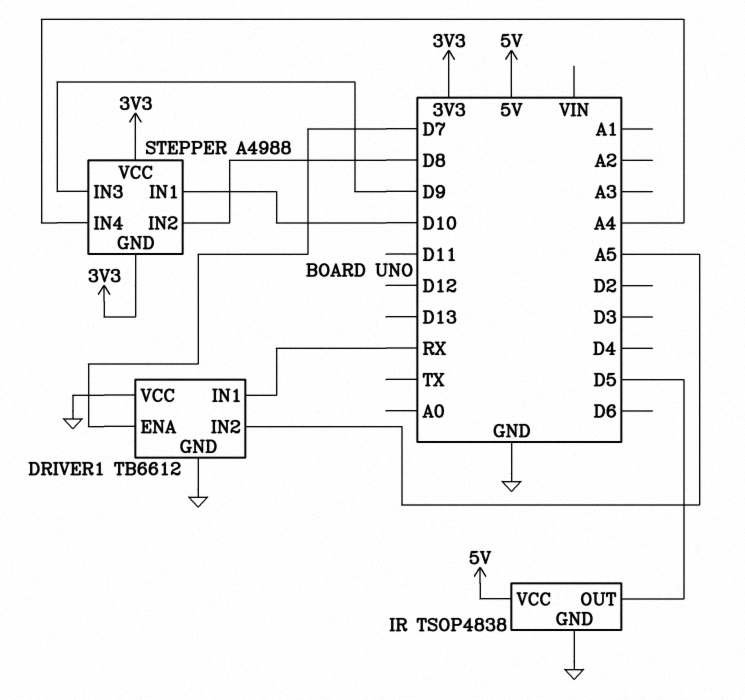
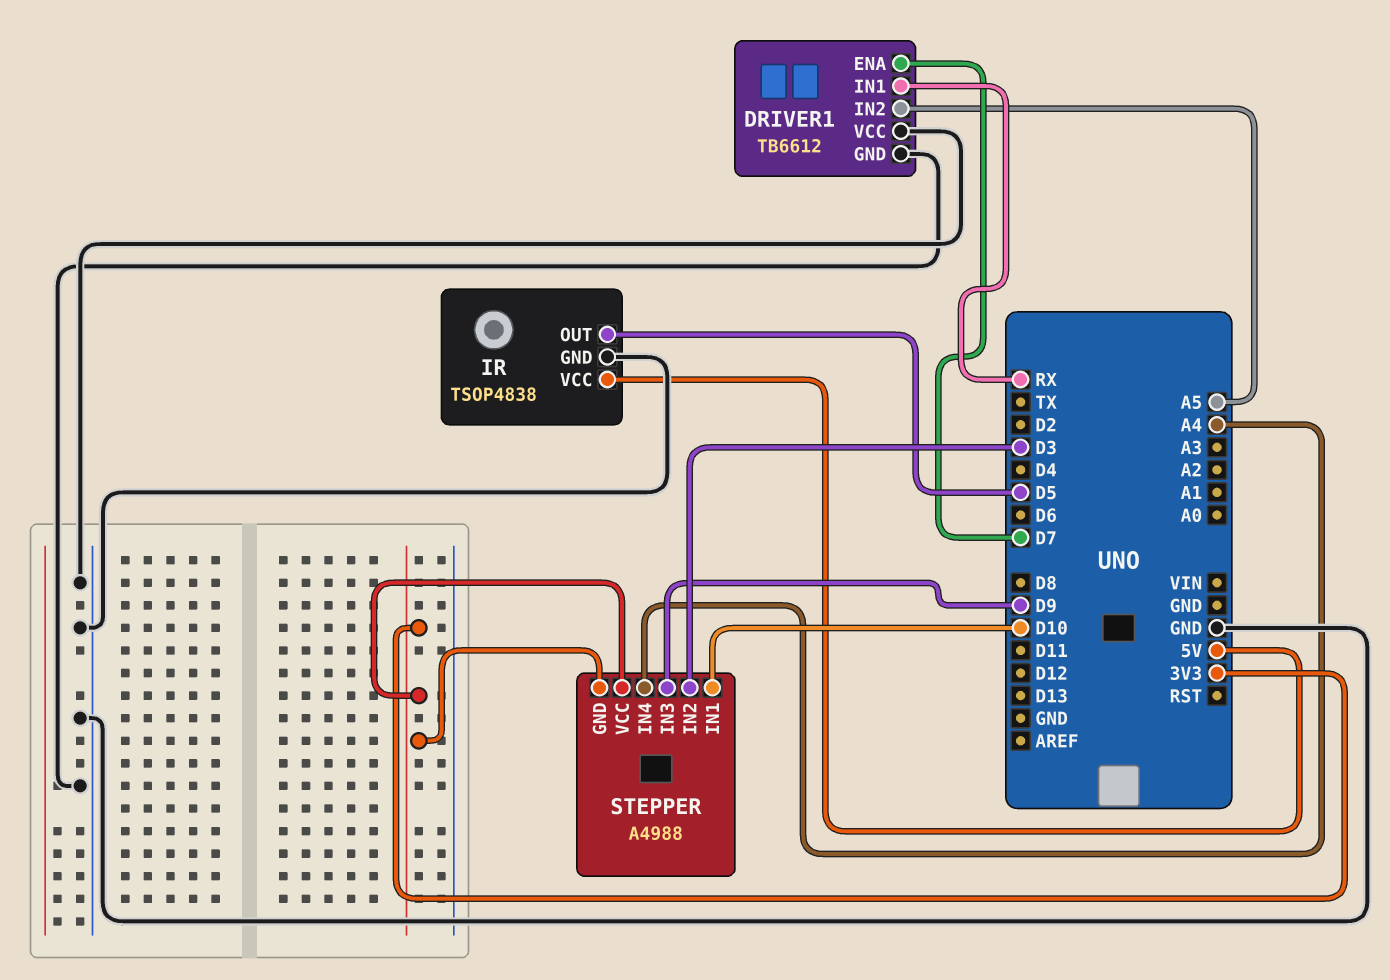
STEPPER pin IN2: D8 -> D3

